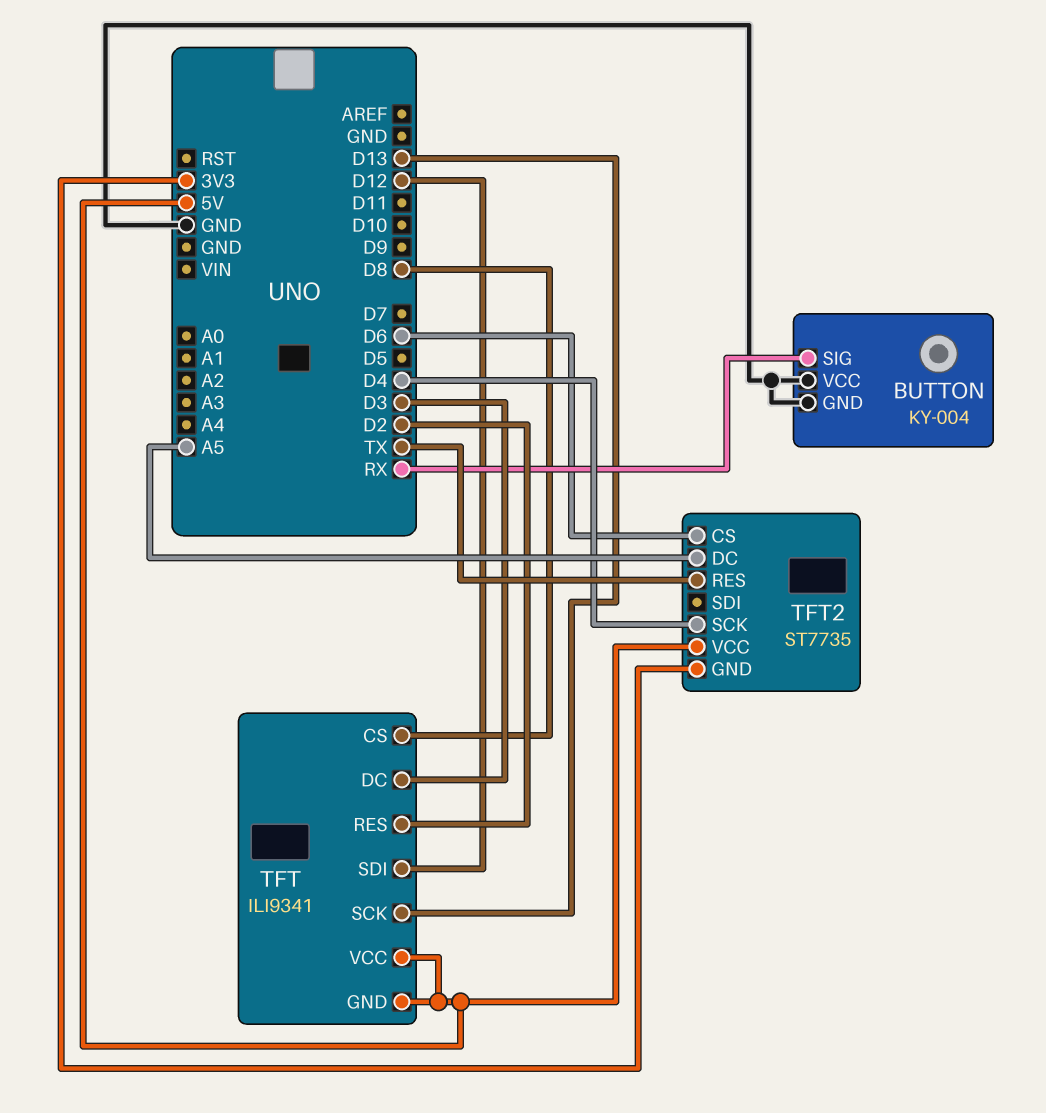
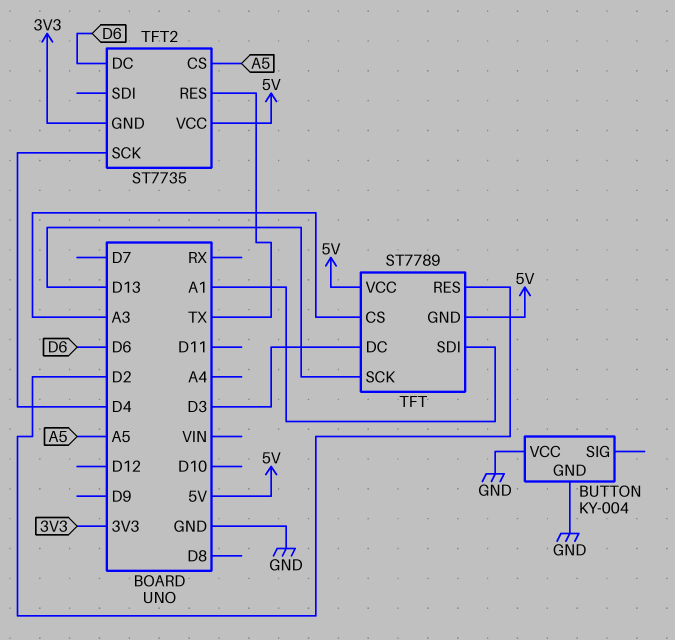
BUTTON pin SIG: RX -> none
TFT: ILI9341 -> ST7789
TFT pin CS: D8 -> A3
TFT pin SDI: D12 -> A1
TFT2 pin CS: D6 -> A5
TFT2 pin DC: A5 -> D6

